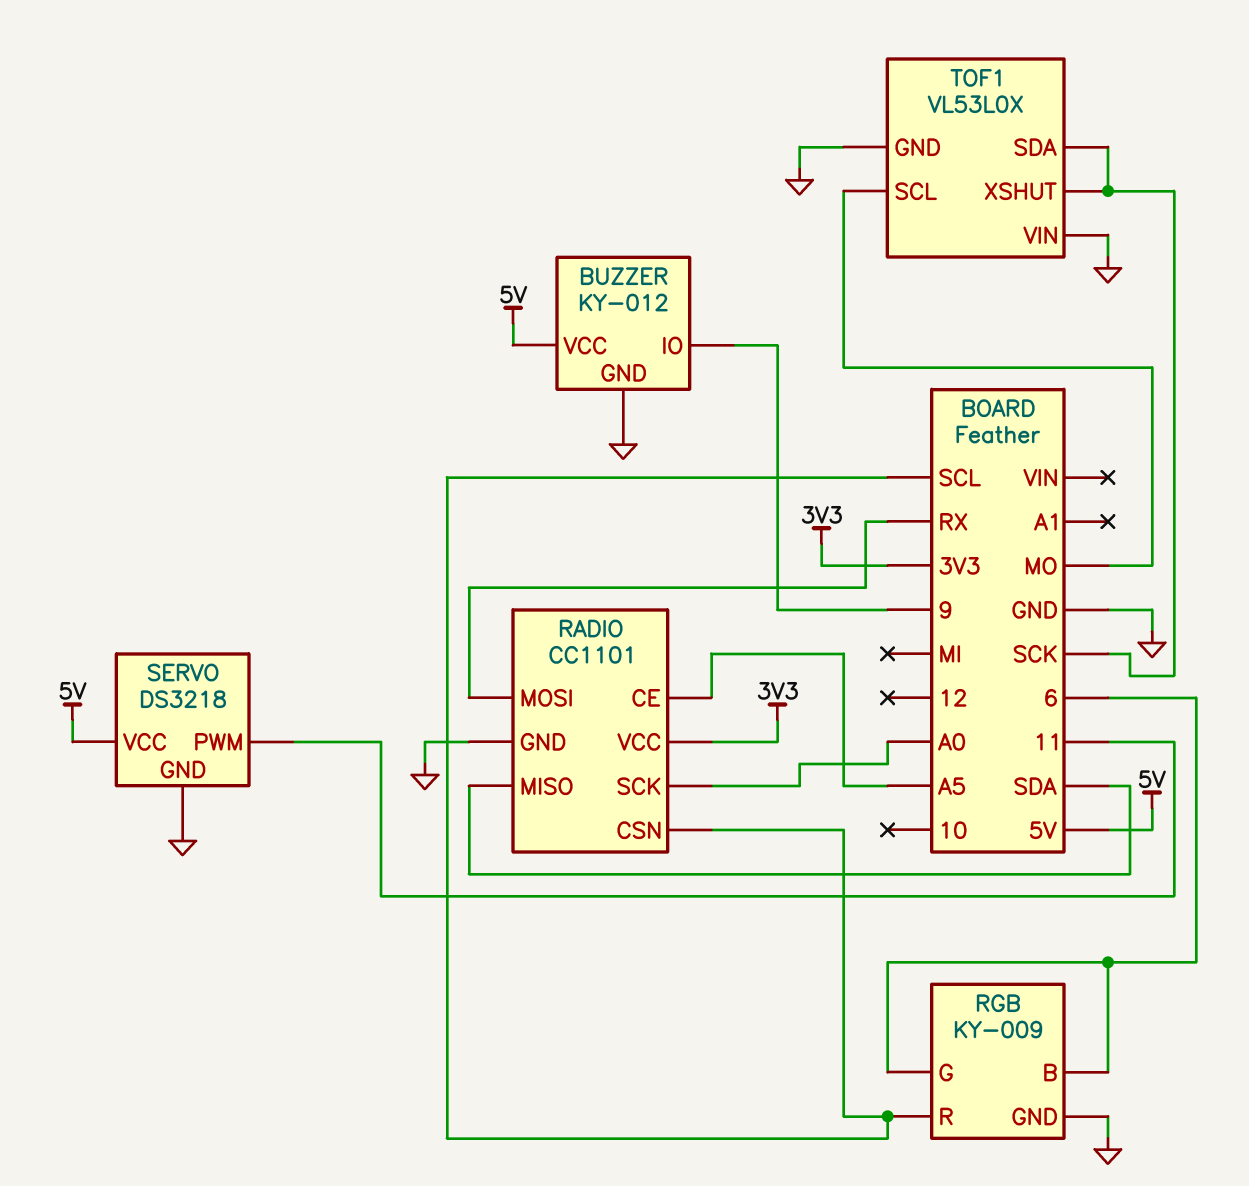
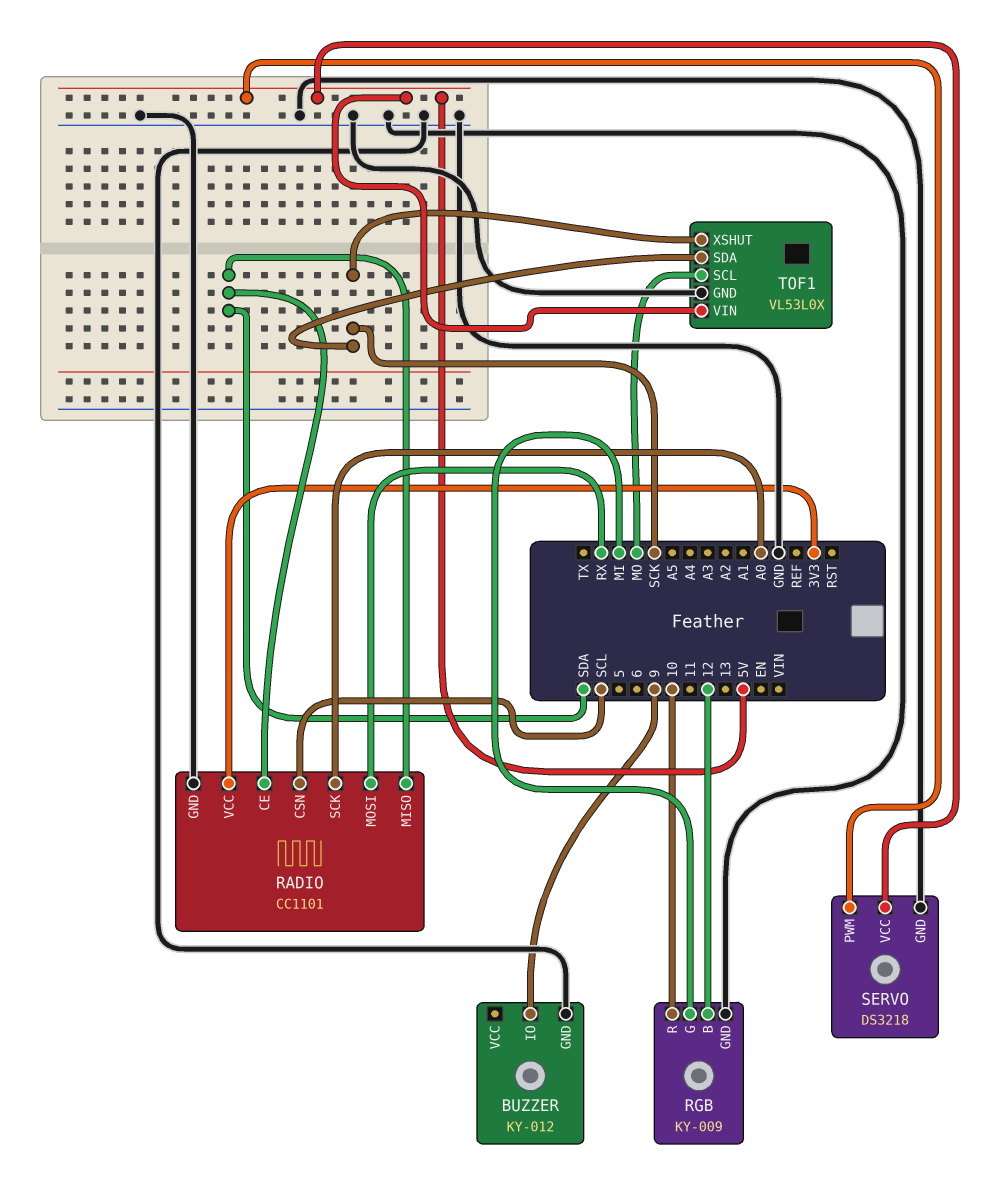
BUZZER pin VCC: 5V -> none
RADIO pin CE: A5 -> SDA
RGB pin B: 6 -> 12
RGB pin G: 6 -> MI
RGB pin R: SCL -> 10
SERVO pin PWM: 11 -> 5V
TOF1 pin VIN: GND -> 5V

